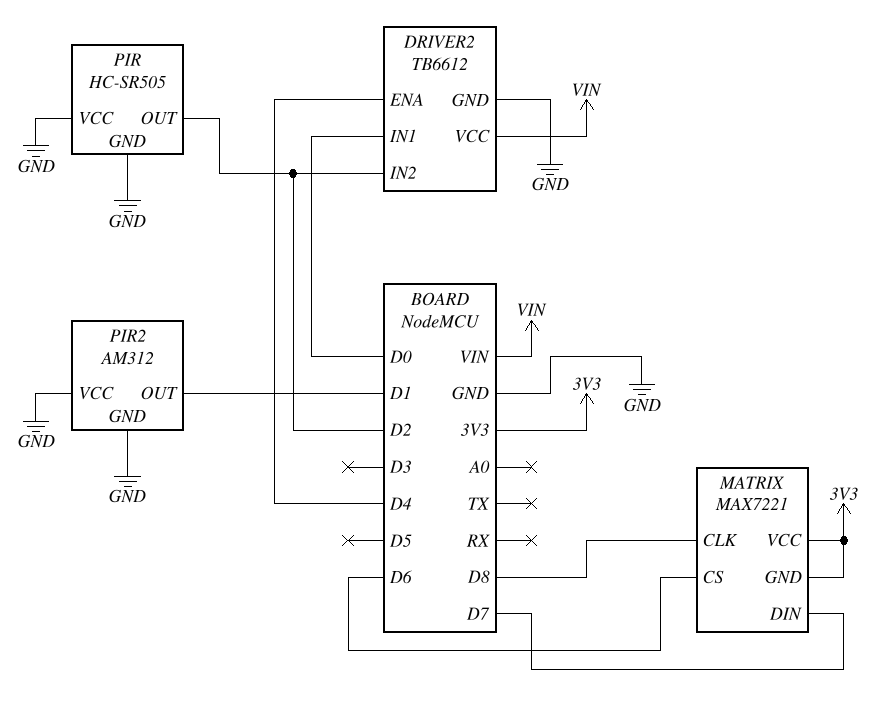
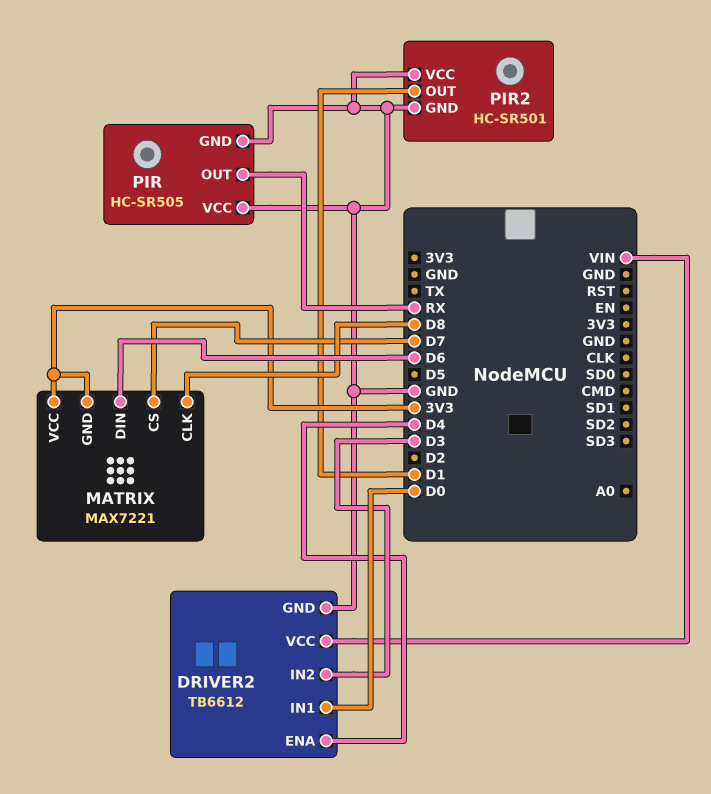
DRIVER2 pin IN2: D2 -> D3
MATRIX pin CS: D6 -> D7
MATRIX pin DIN: D7 -> D6
PIR pin OUT: D2 -> RX
PIR2: AM312 -> HC-SR501

